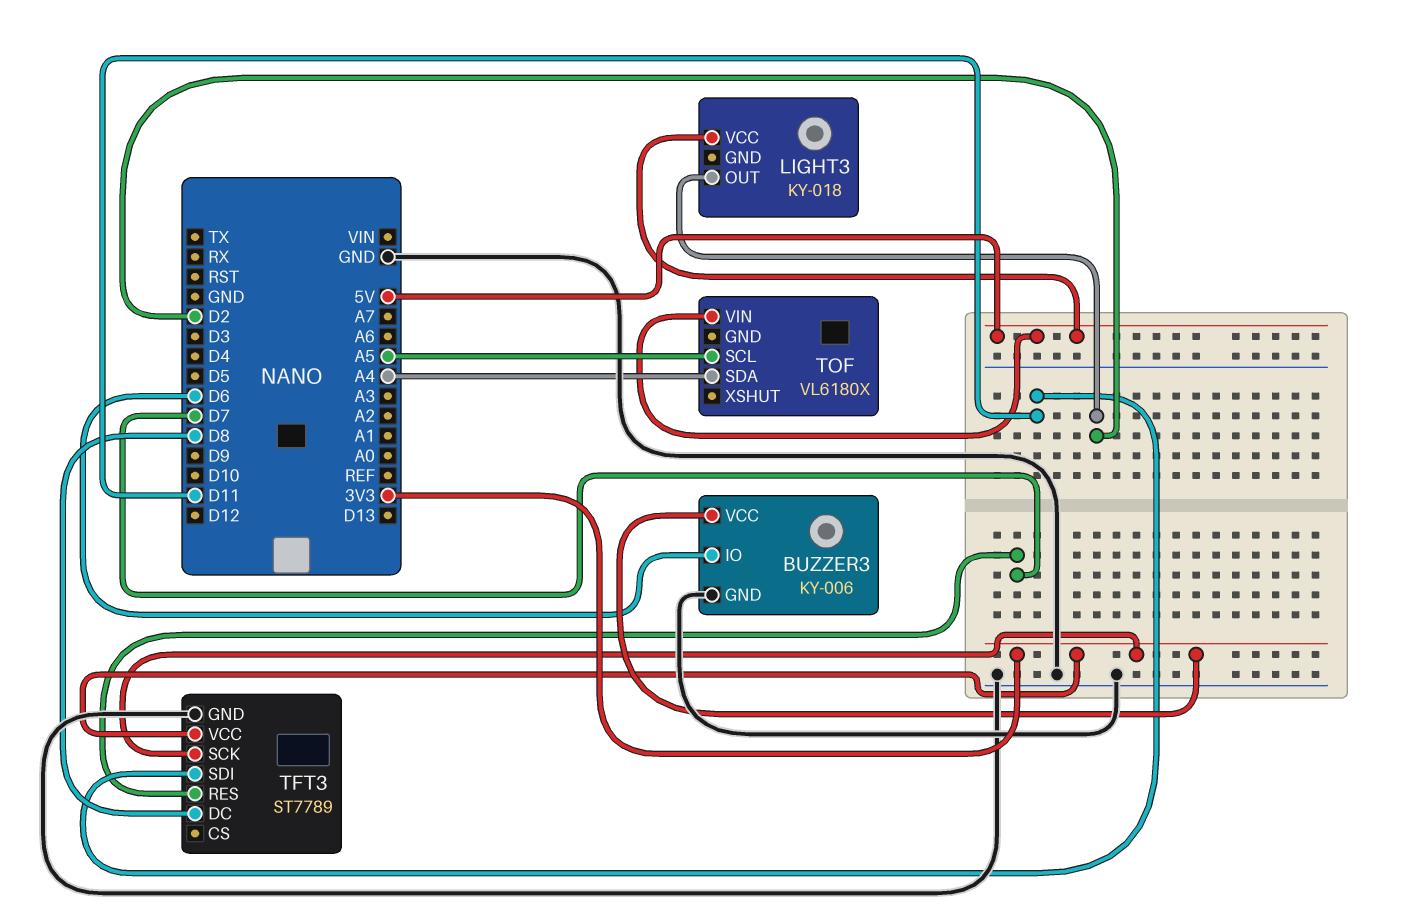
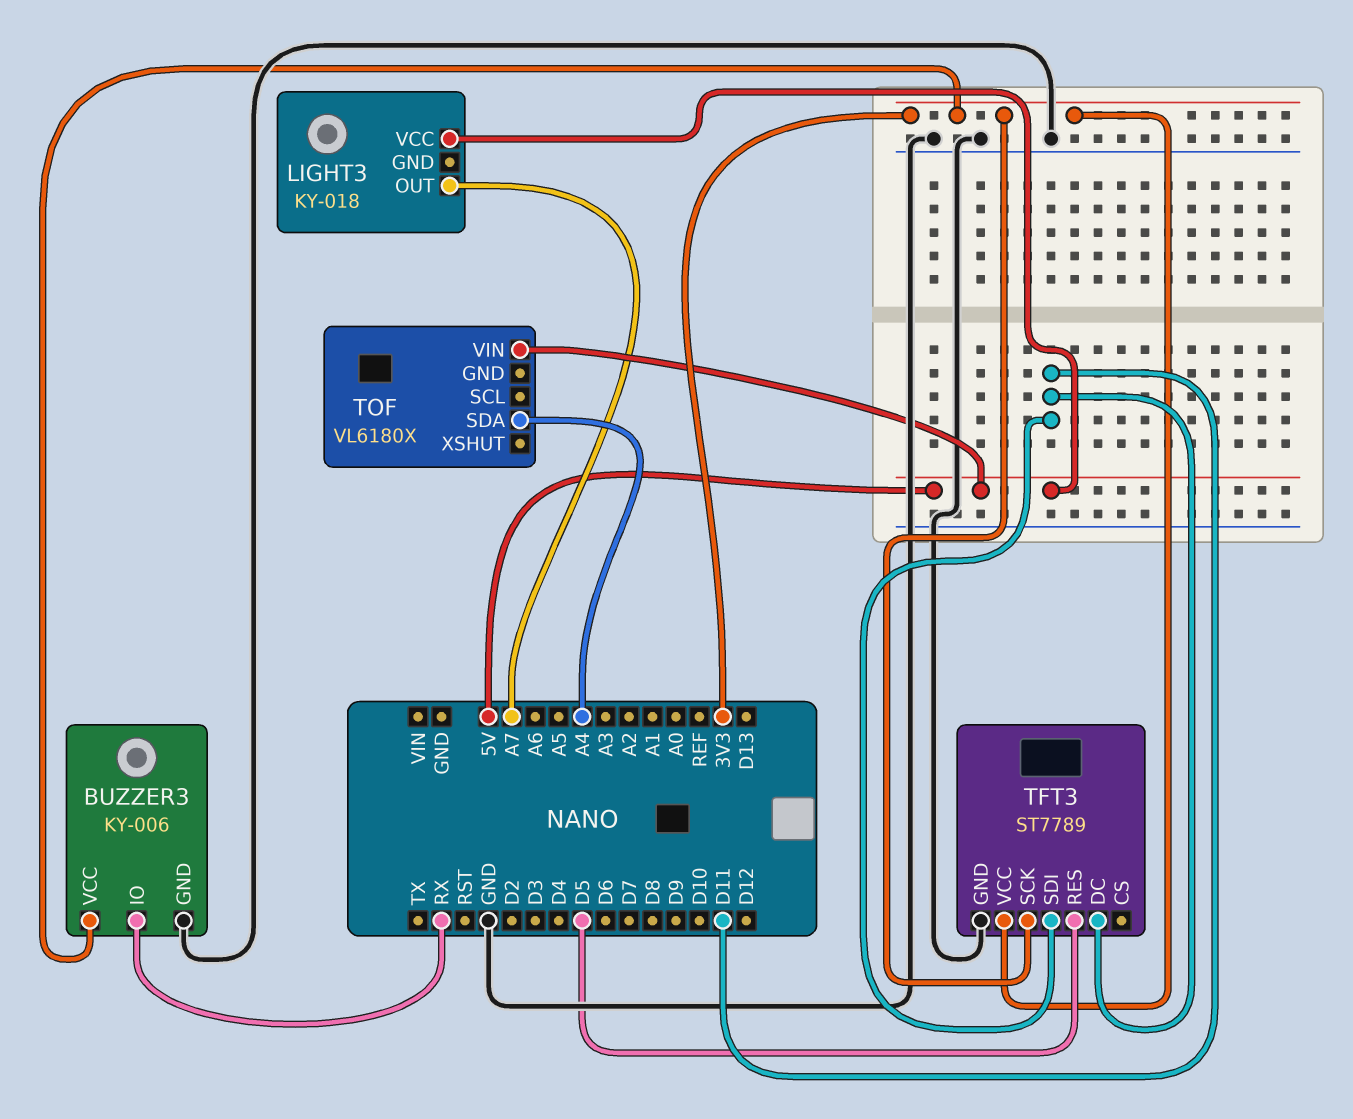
BUZZER3 pin IO: D6 -> RX
LIGHT3 pin OUT: D2 -> A7
TFT3 pin DC: D8 -> D11
TFT3 pin RES: D7 -> D5
TOF pin SCL: A5 -> none

